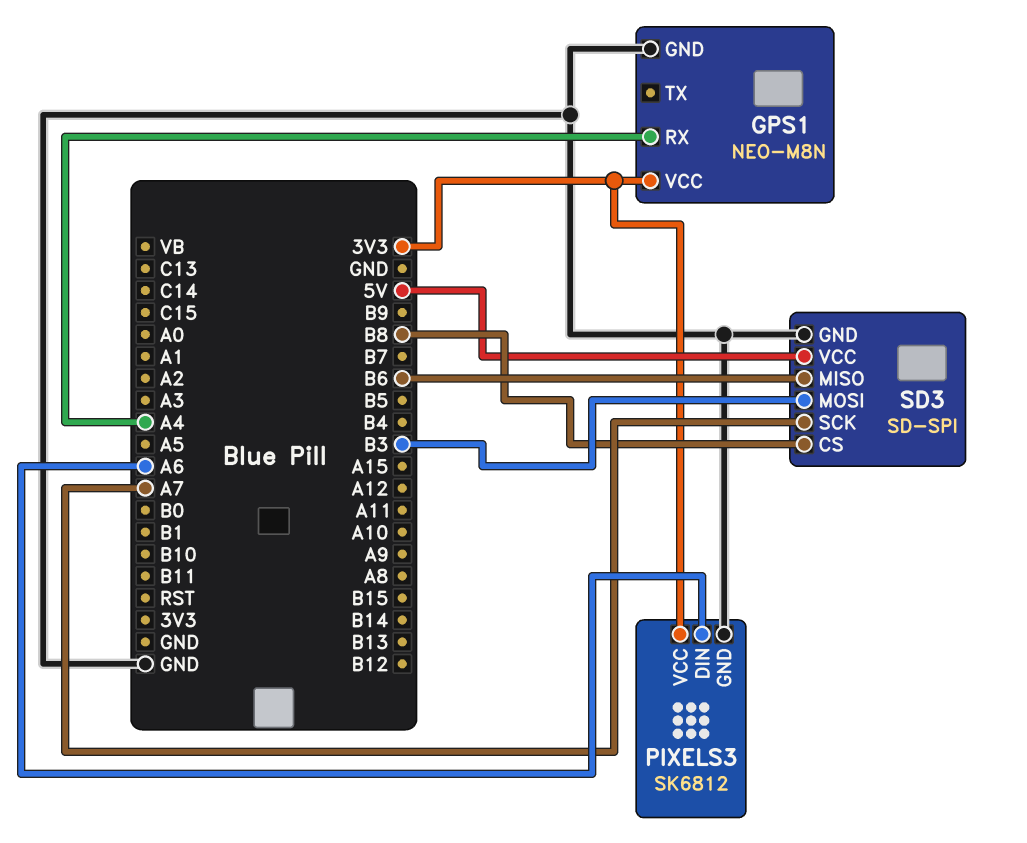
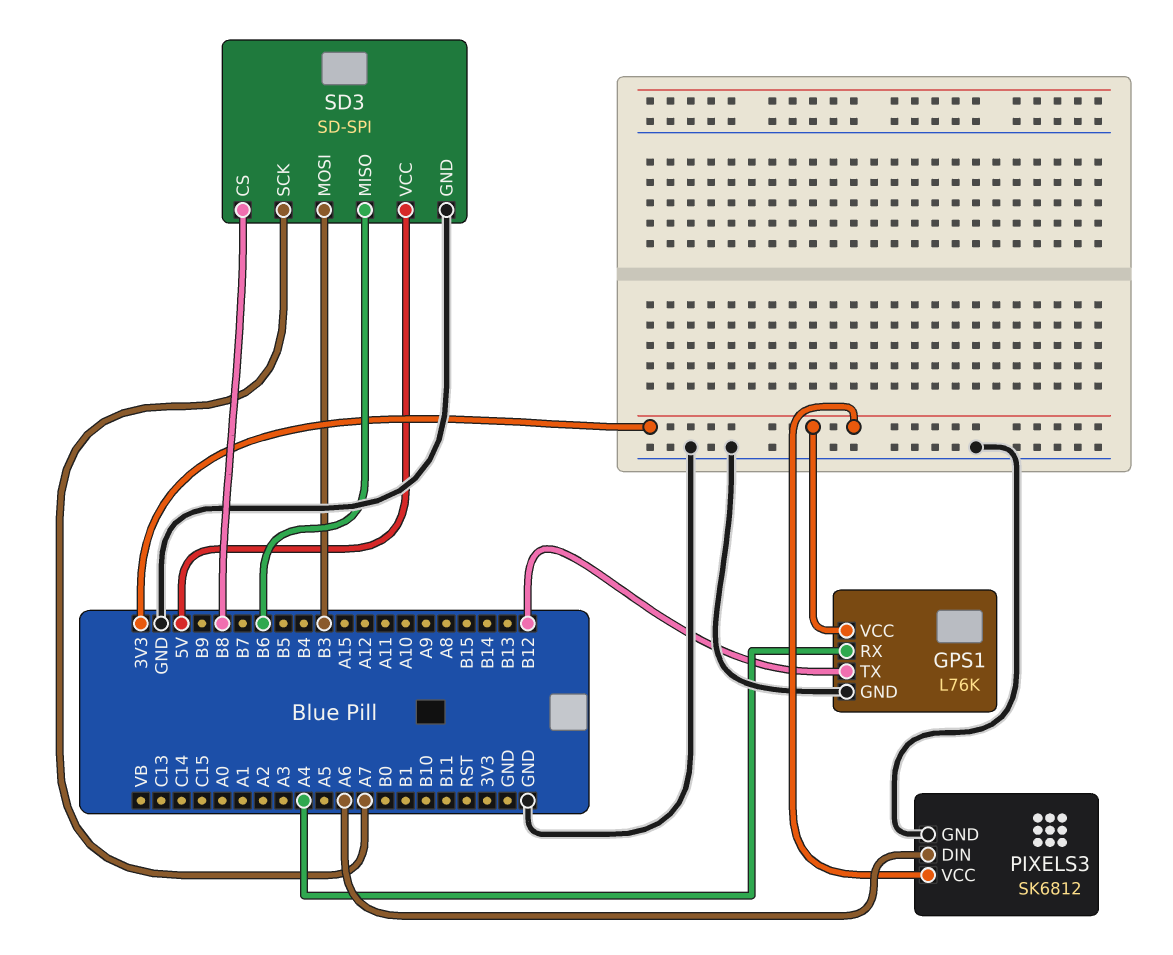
GPS1: NEO-M8N -> L76K
GPS1 pin TX: none -> B12

